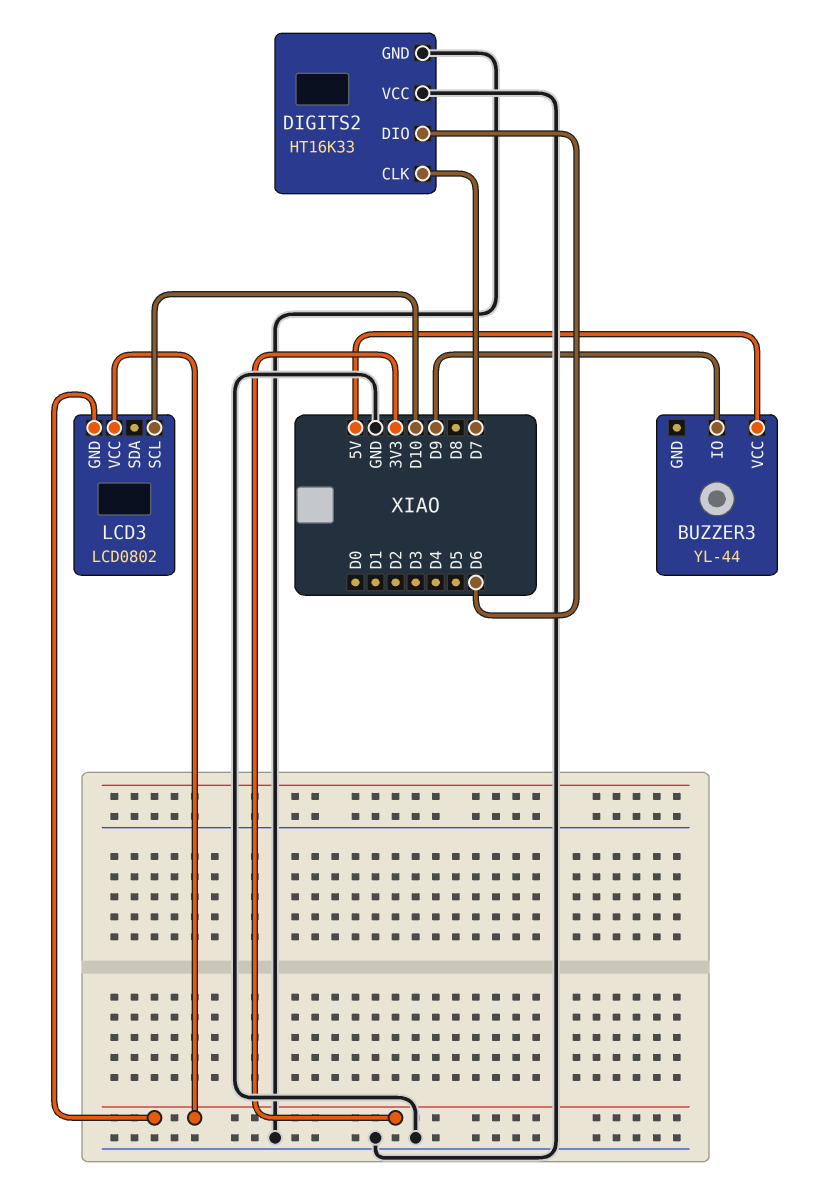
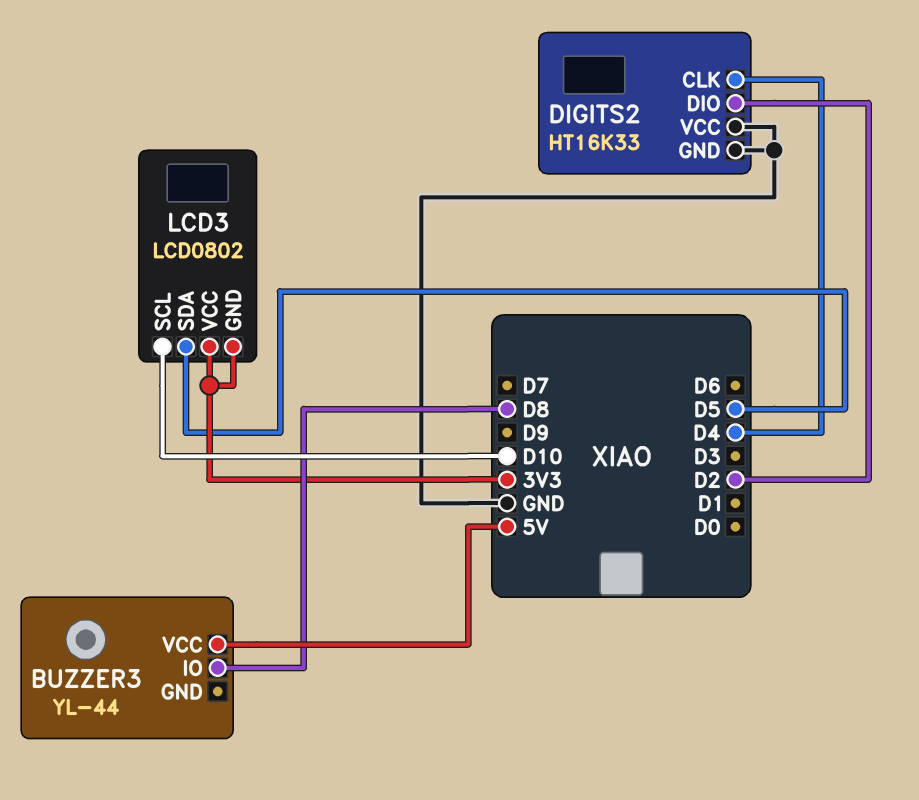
BUZZER3 pin IO: D9 -> D8
DIGITS2 pin CLK: D7 -> D4
DIGITS2 pin DIO: D6 -> D2
LCD3 pin SDA: none -> D5

